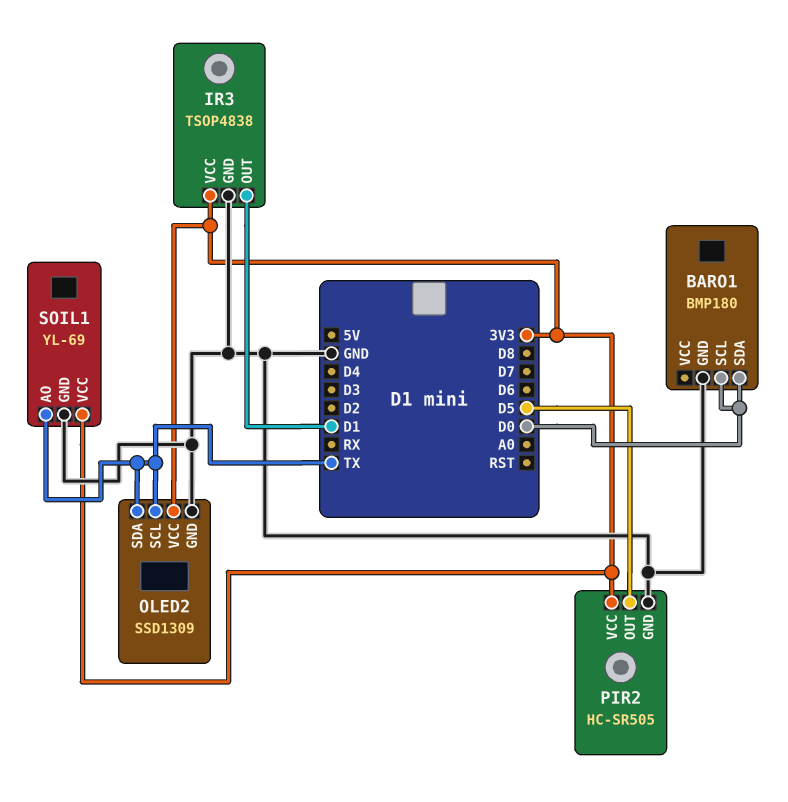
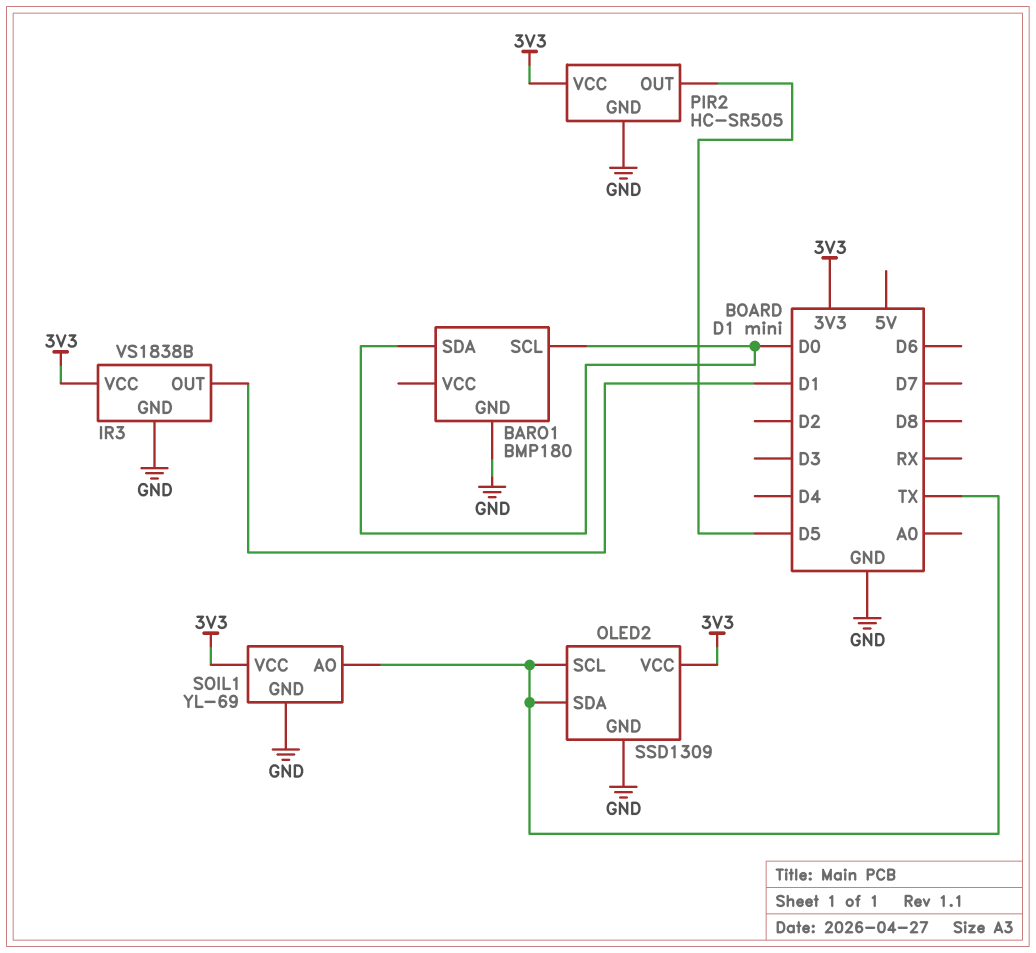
IR3: TSOP4838 -> VS1838B

